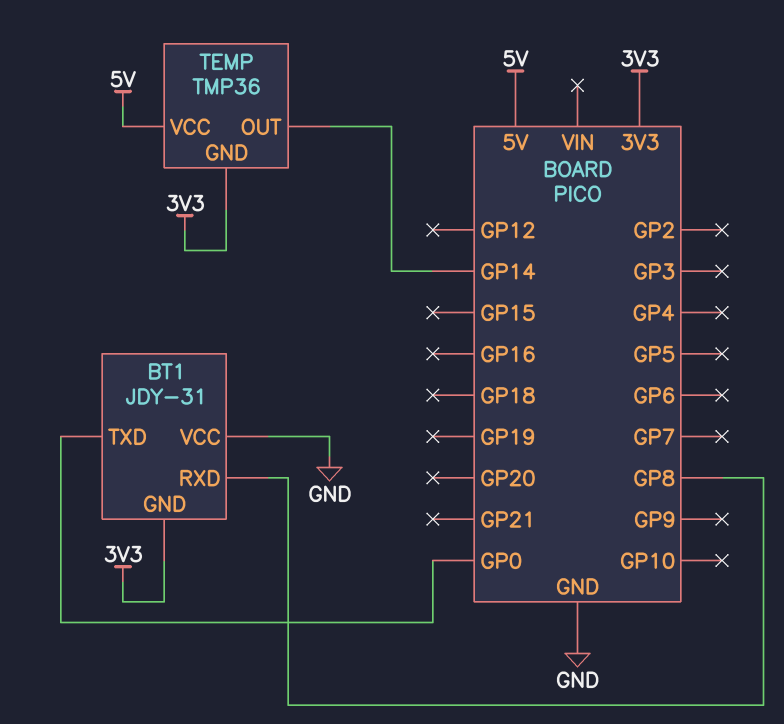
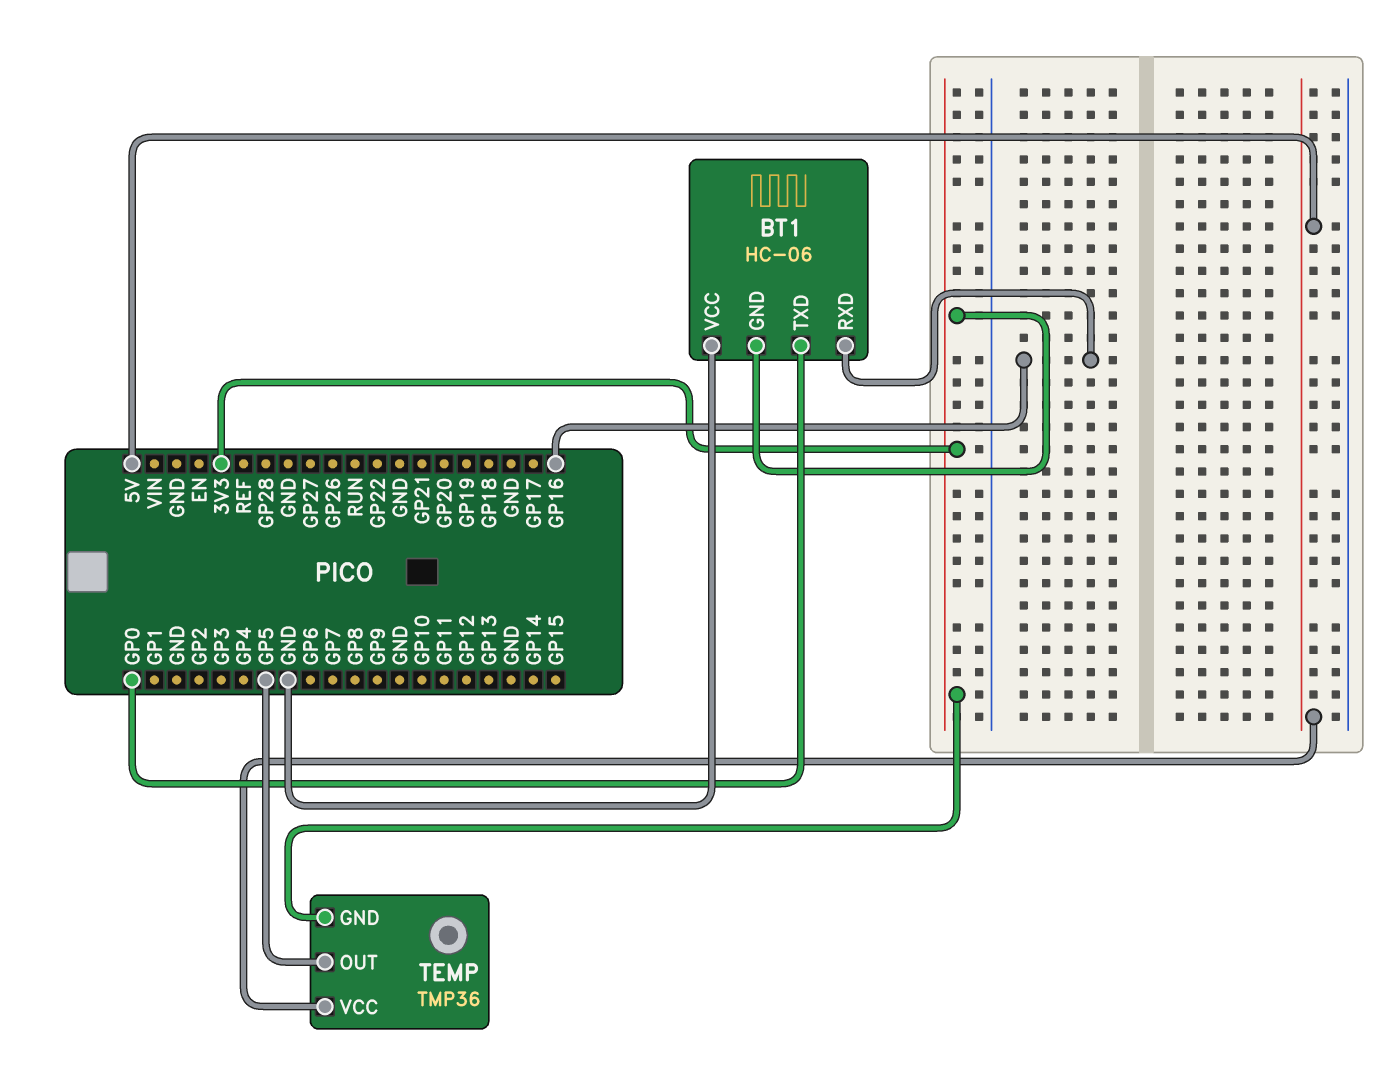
BT1: JDY-31 -> HC-06
BT1 pin RXD: GP8 -> GP16
TEMP pin OUT: GP14 -> GP5

